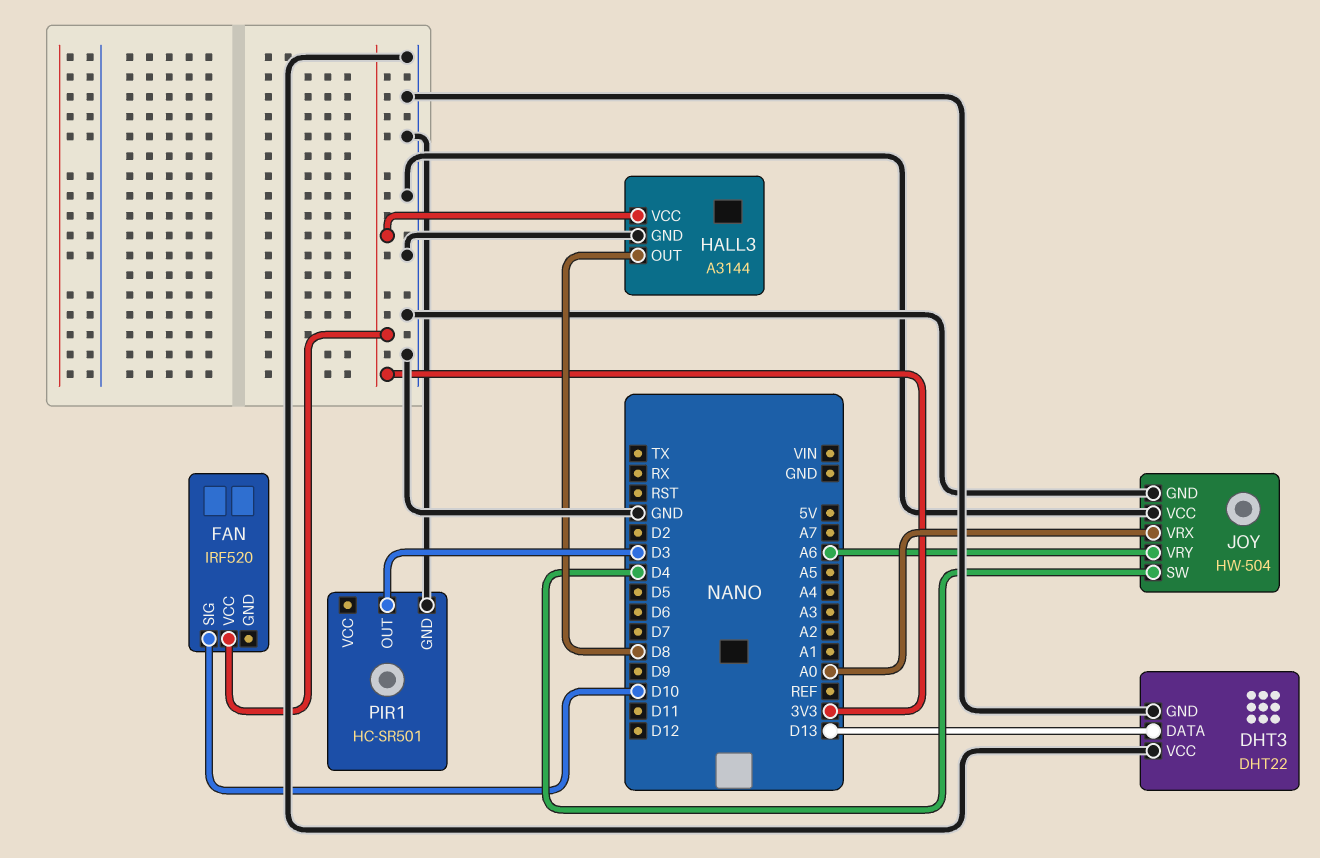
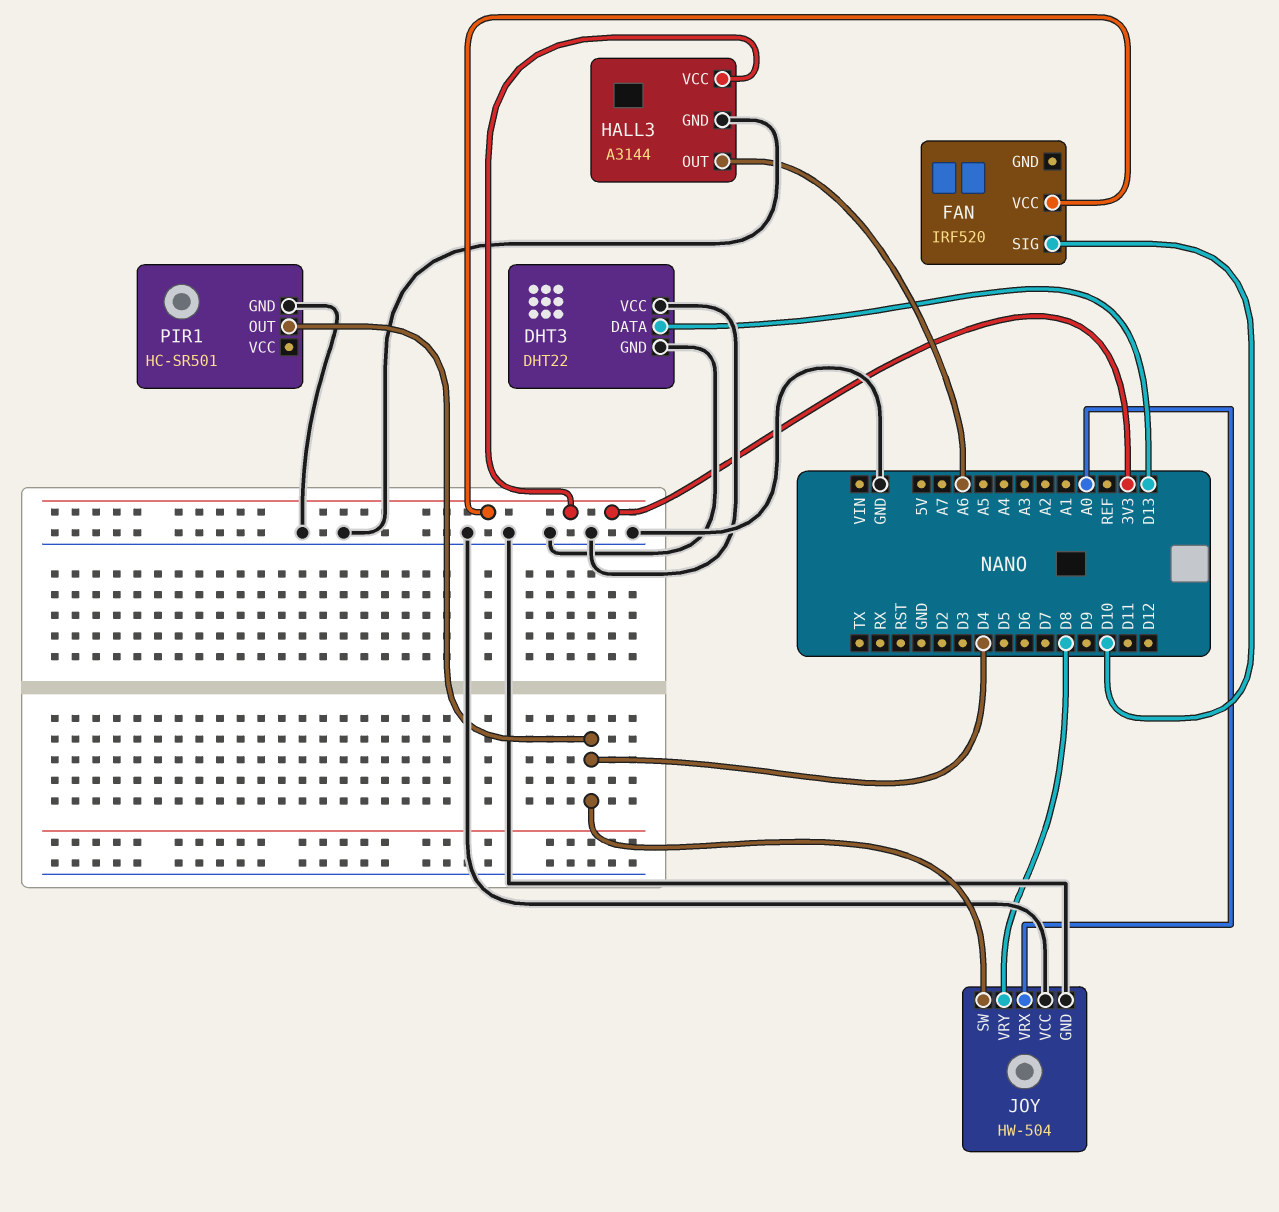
HALL3 pin OUT: D8 -> A6
JOY pin VRY: A6 -> D8
PIR1 pin OUT: D3 -> D4

